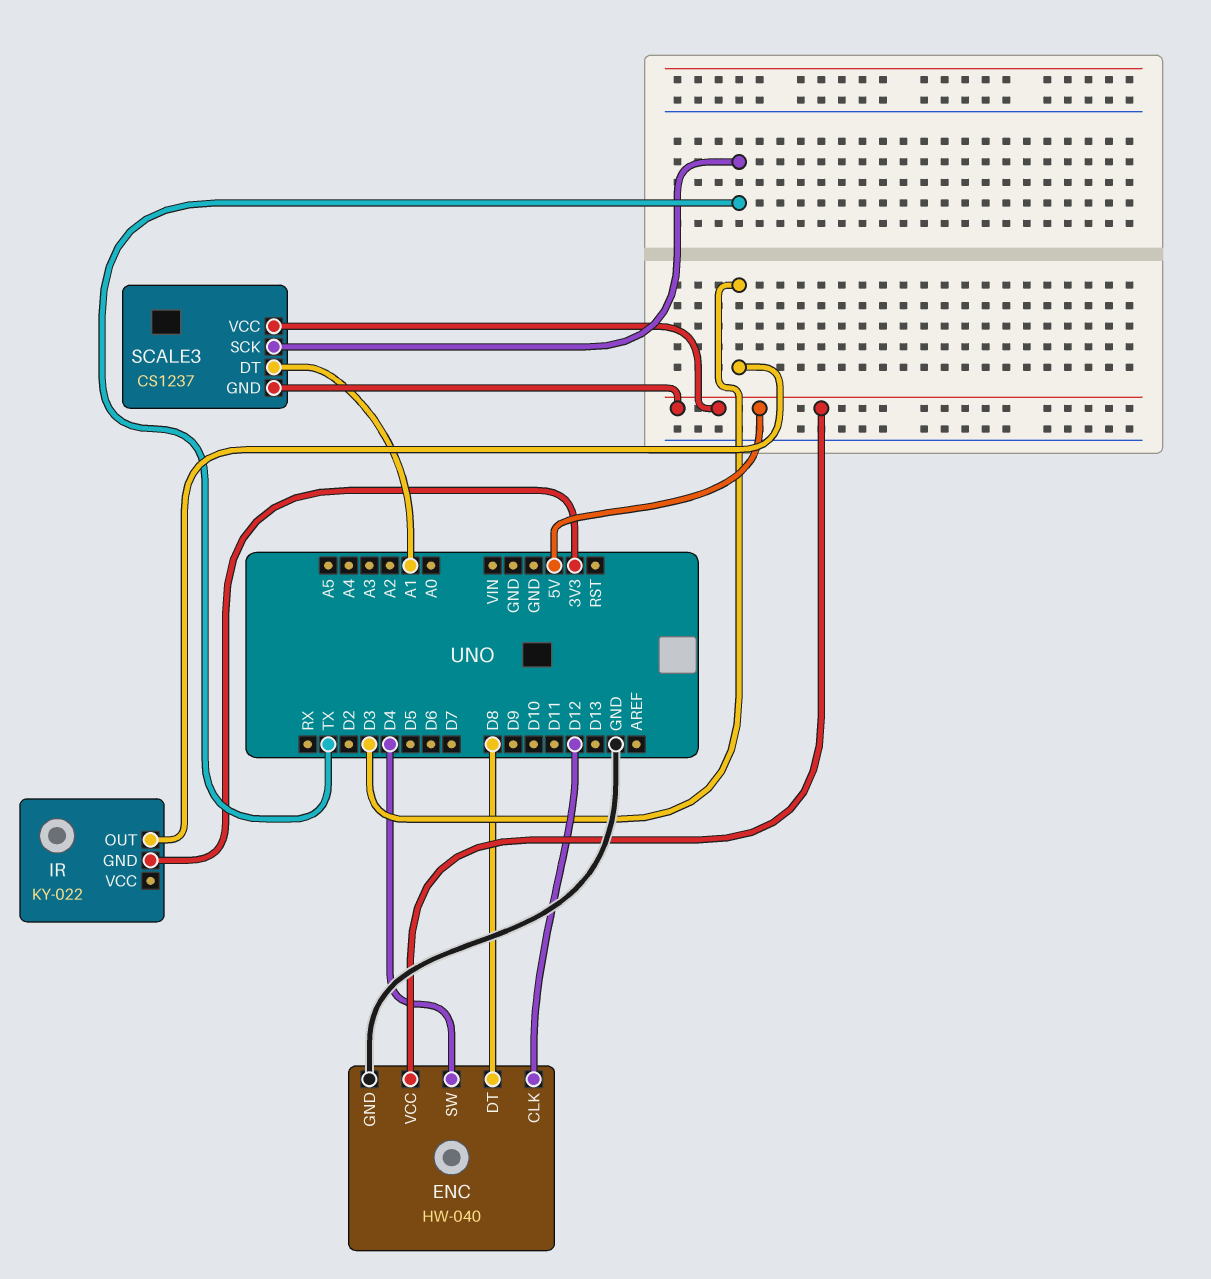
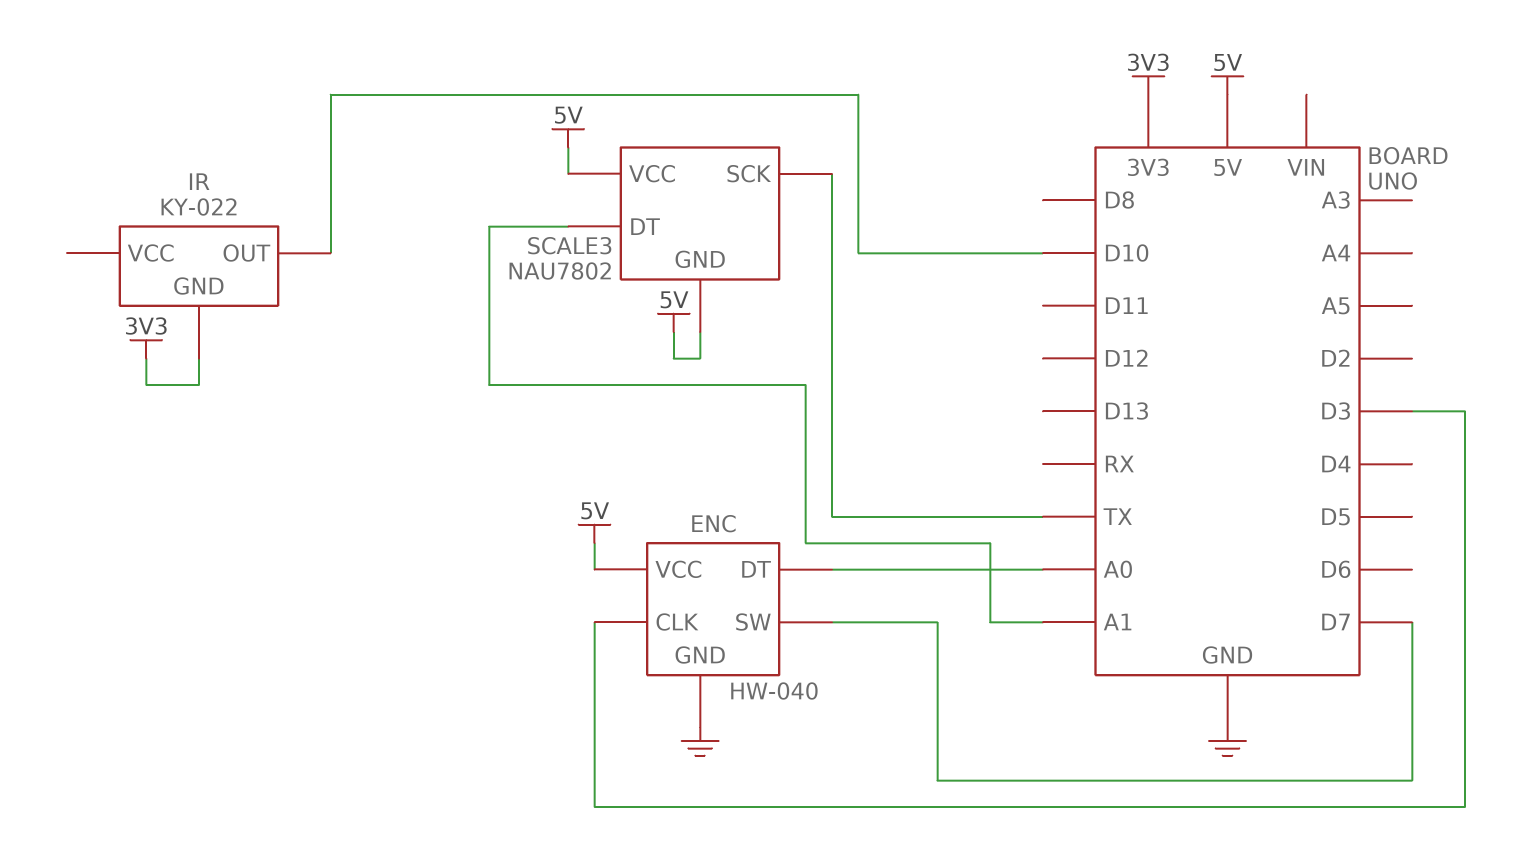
ENC pin CLK: D12 -> D3
ENC pin DT: D8 -> A0
ENC pin SW: D4 -> D7
IR pin OUT: D3 -> D10
SCALE3: CS1237 -> NAU7802

